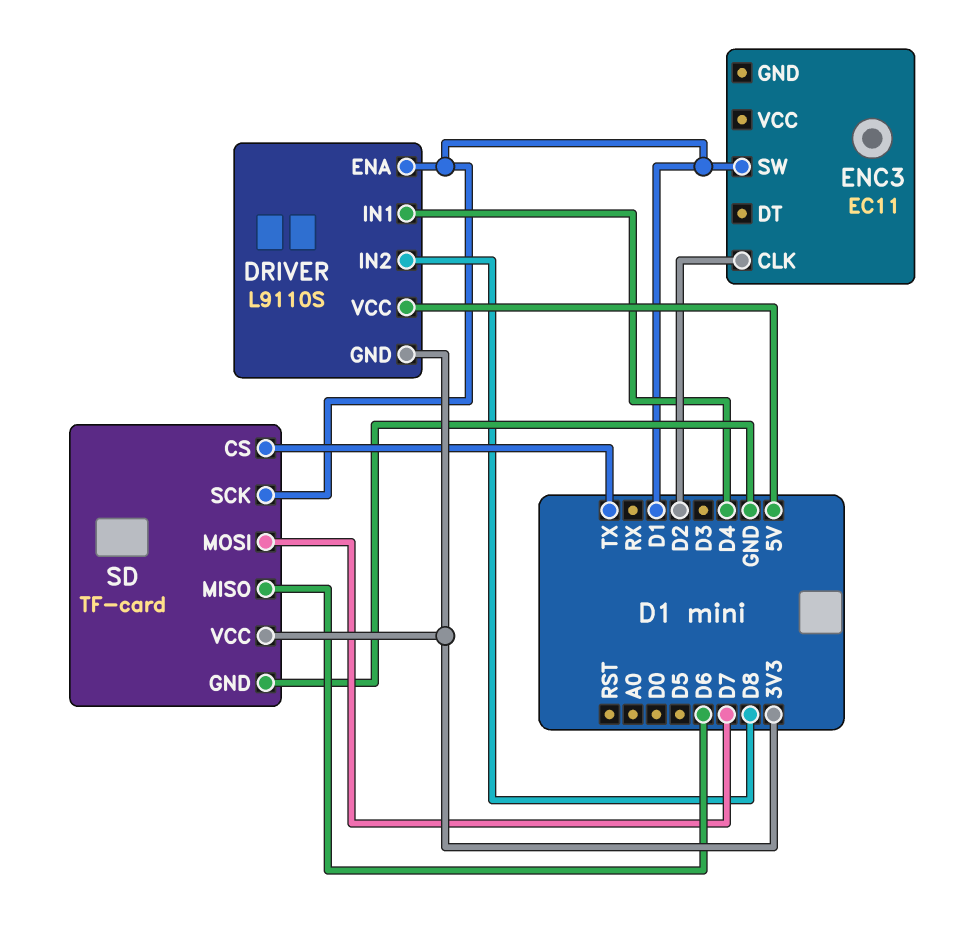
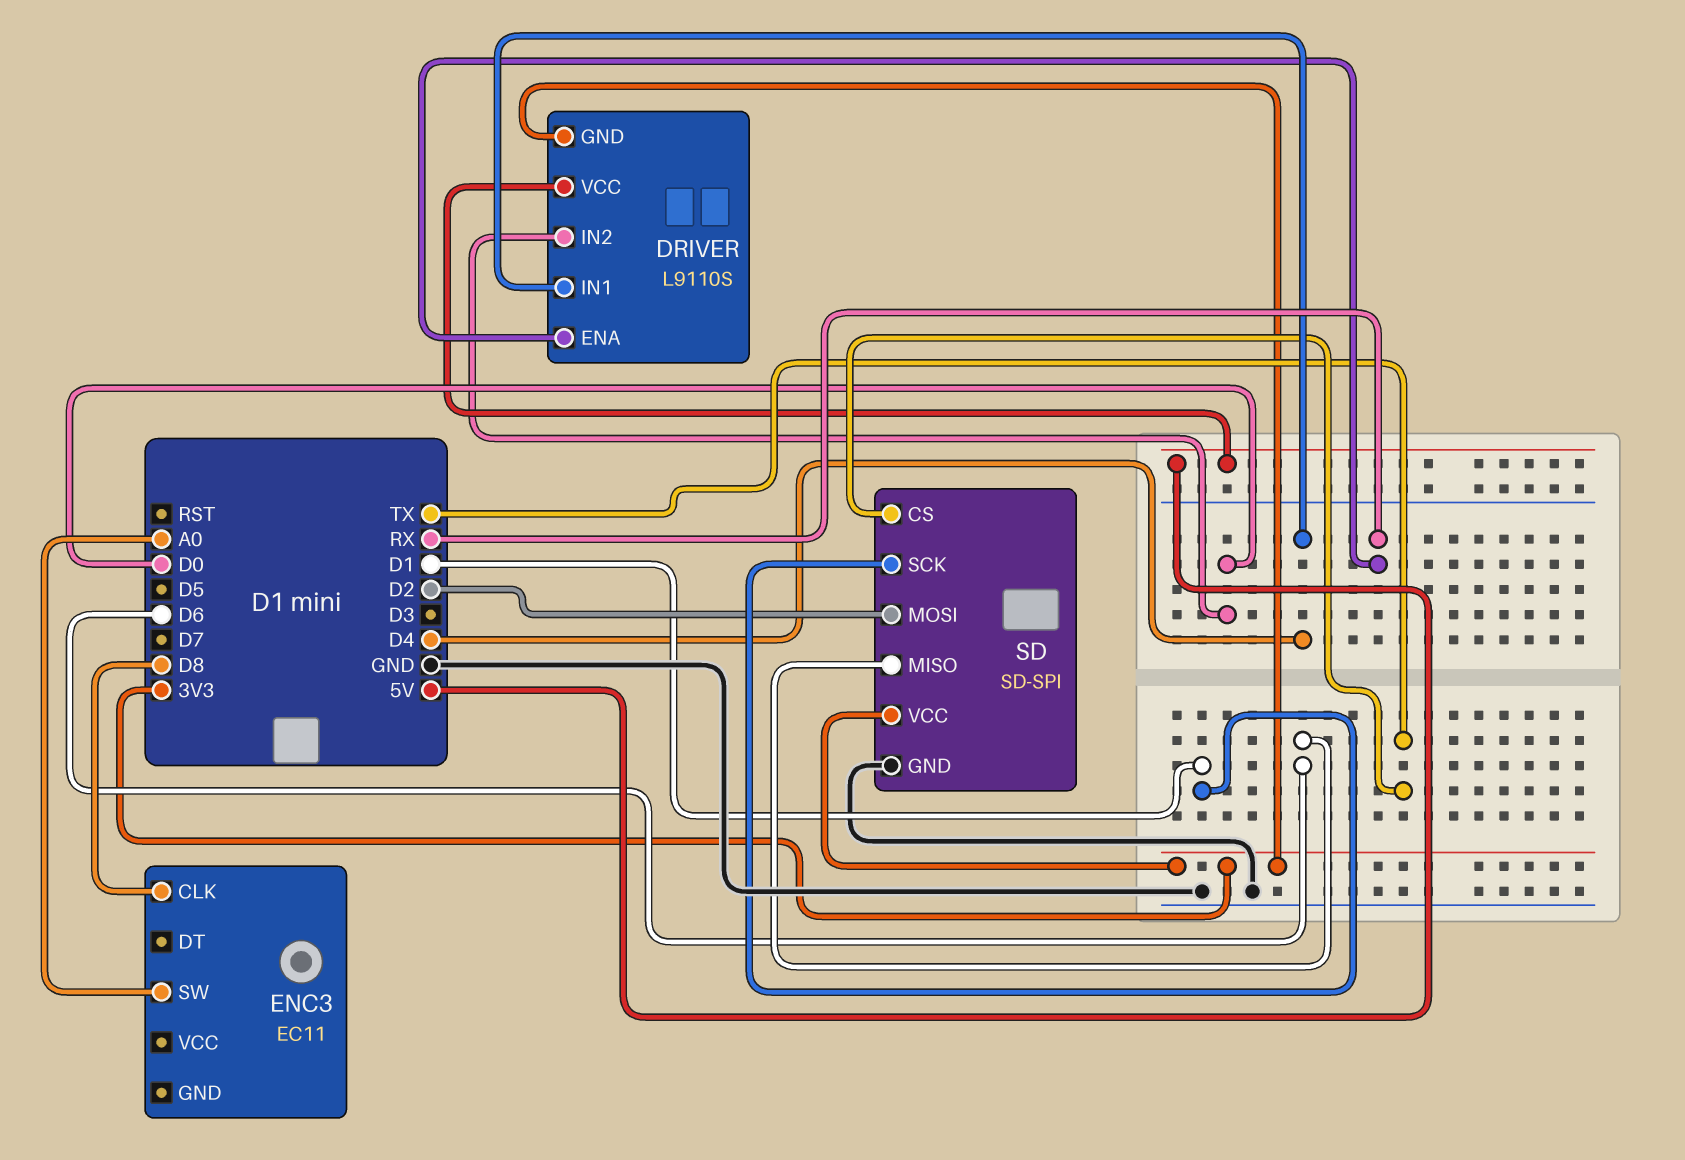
DRIVER pin ENA: D1 -> RX
DRIVER pin IN2: D8 -> D0
ENC3 pin CLK: D2 -> D8
ENC3 pin SW: D1 -> A0
SD: TF-card -> SD-SPI
SD pin MOSI: D7 -> D2

